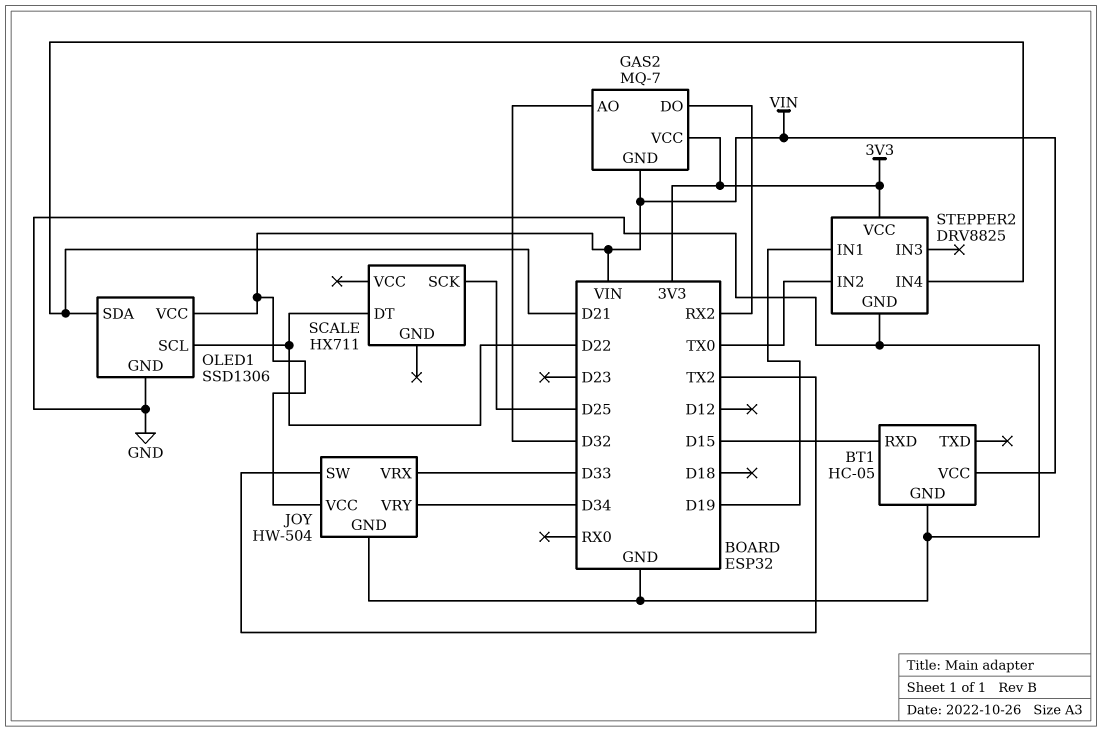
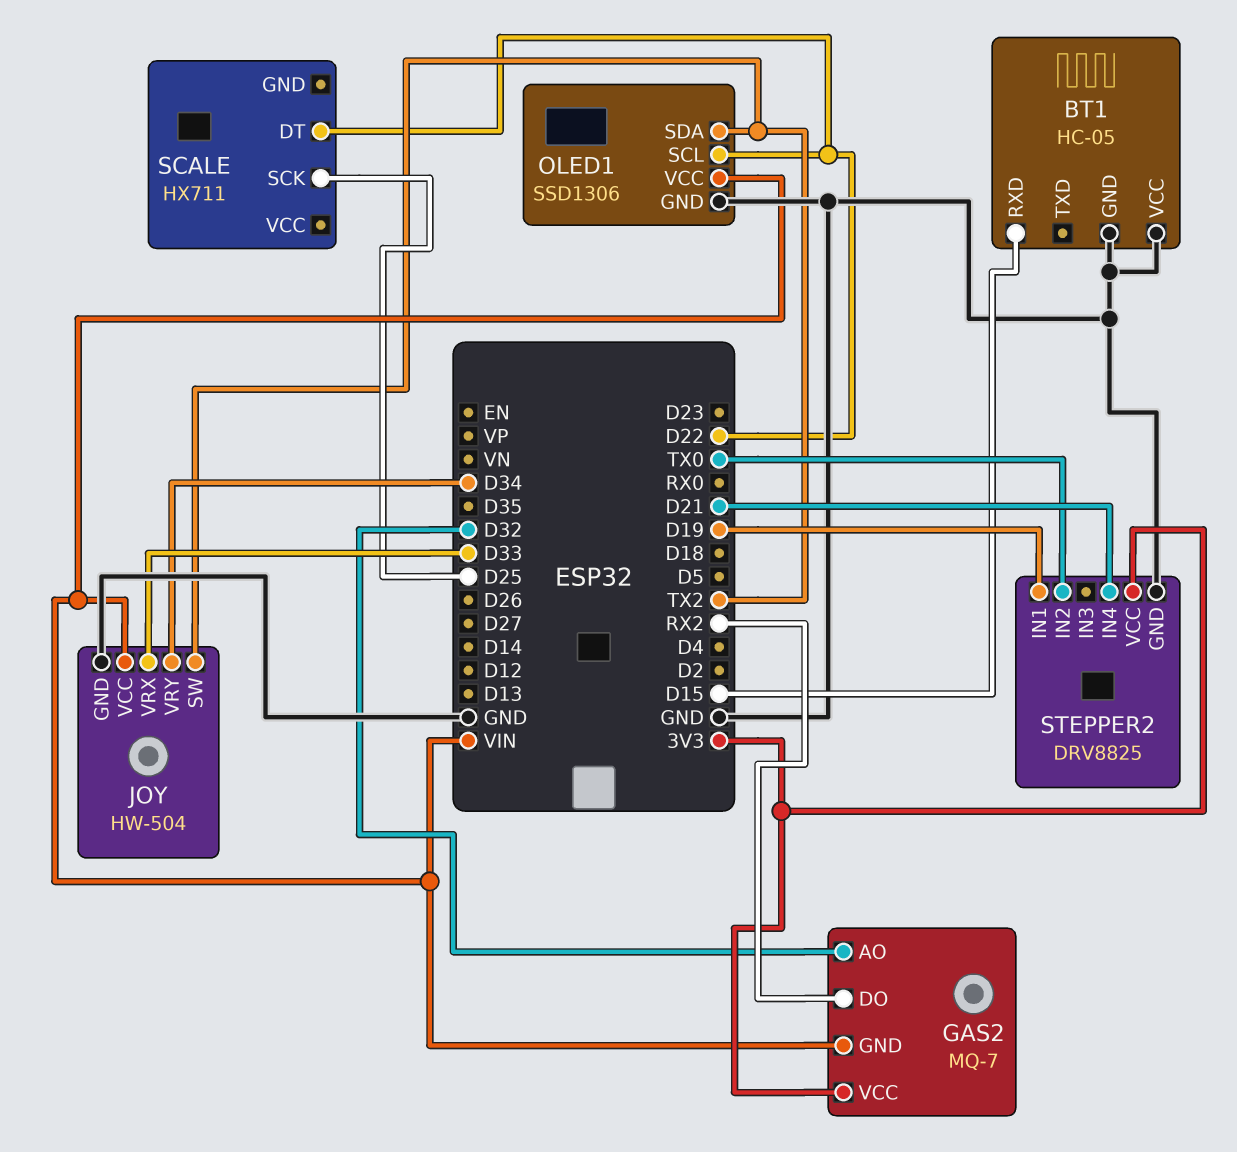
BT1 pin VCC: VIN -> GND
OLED1 pin SDA: D21 -> TX2

